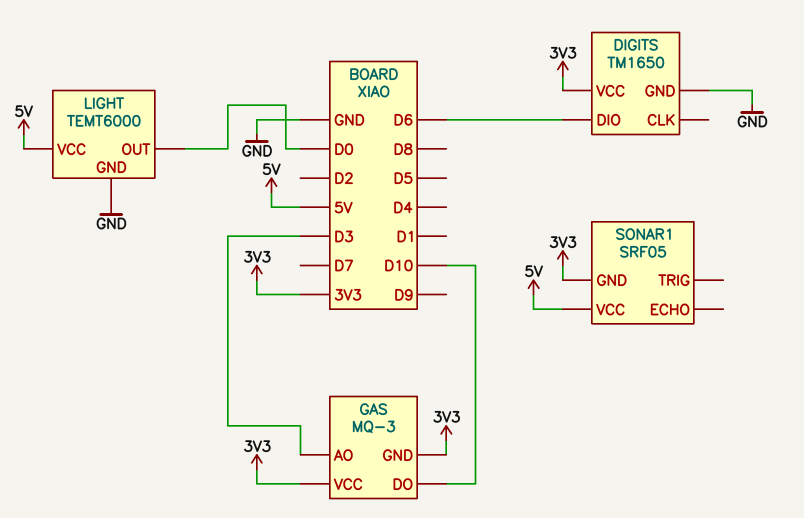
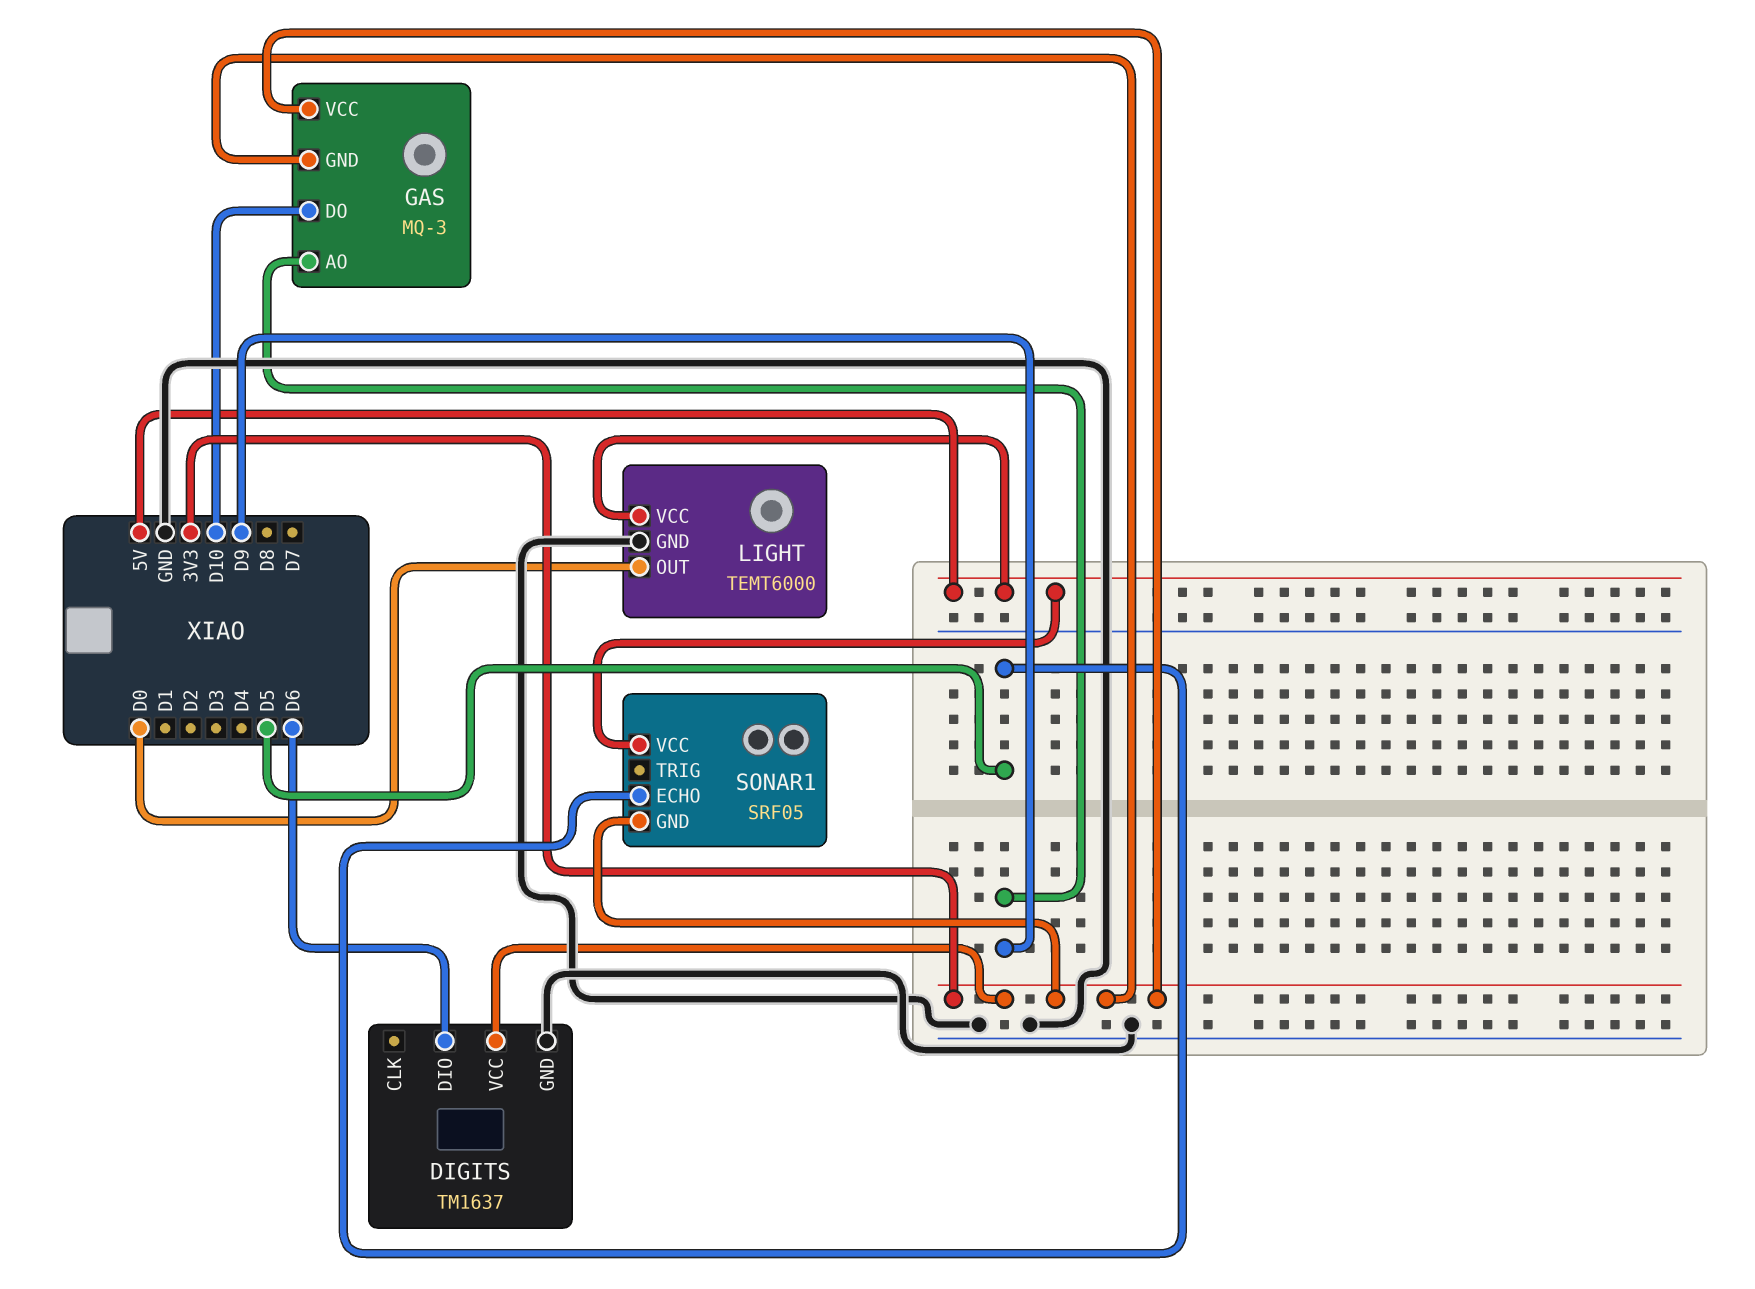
DIGITS: TM1650 -> TM1637
GAS pin AO: D3 -> D9
SONAR1 pin ECHO: none -> D5

